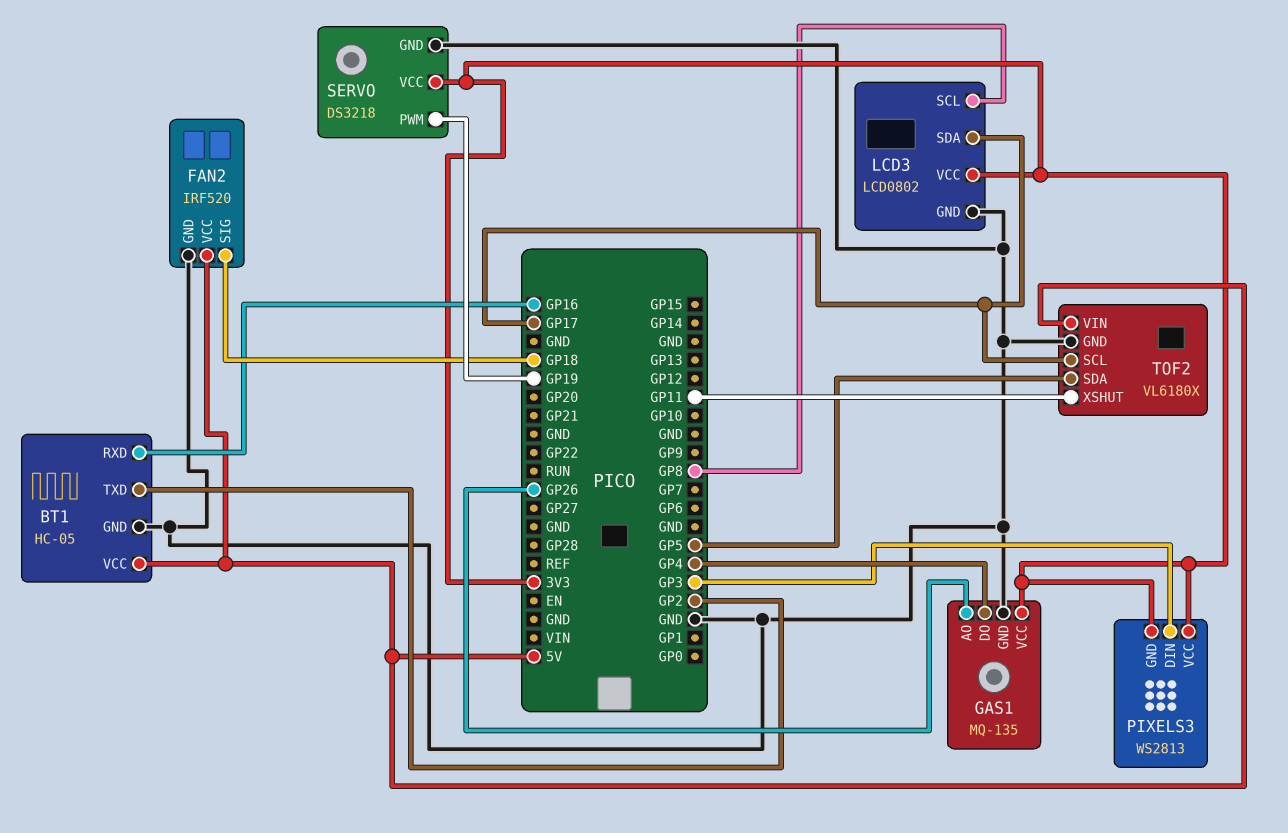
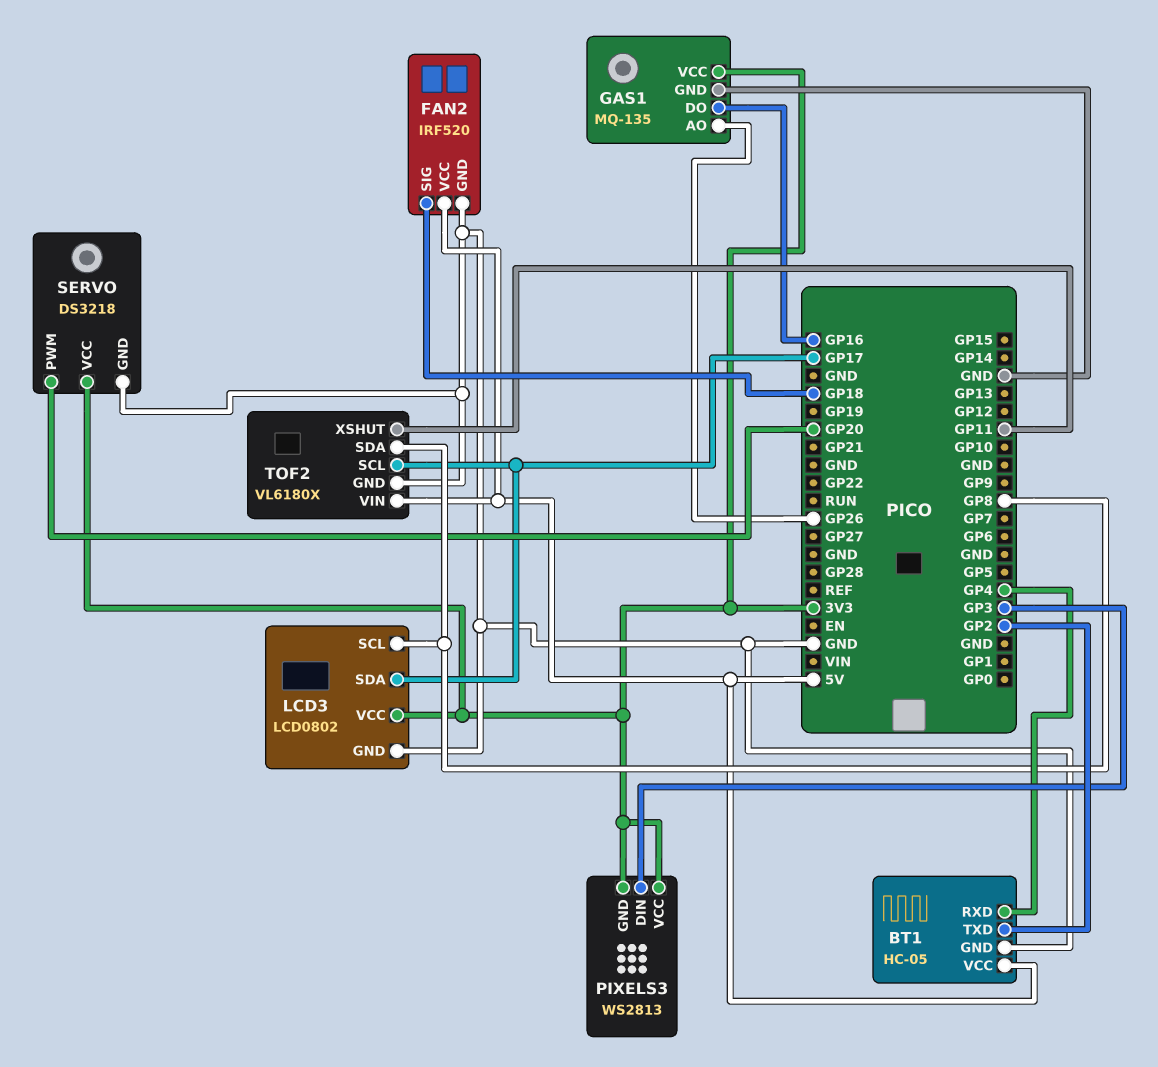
BT1 pin RXD: GP16 -> GP4
GAS1 pin DO: GP4 -> GP16
SERVO pin PWM: GP19 -> GP20
TOF2 pin SDA: GP5 -> GP8

